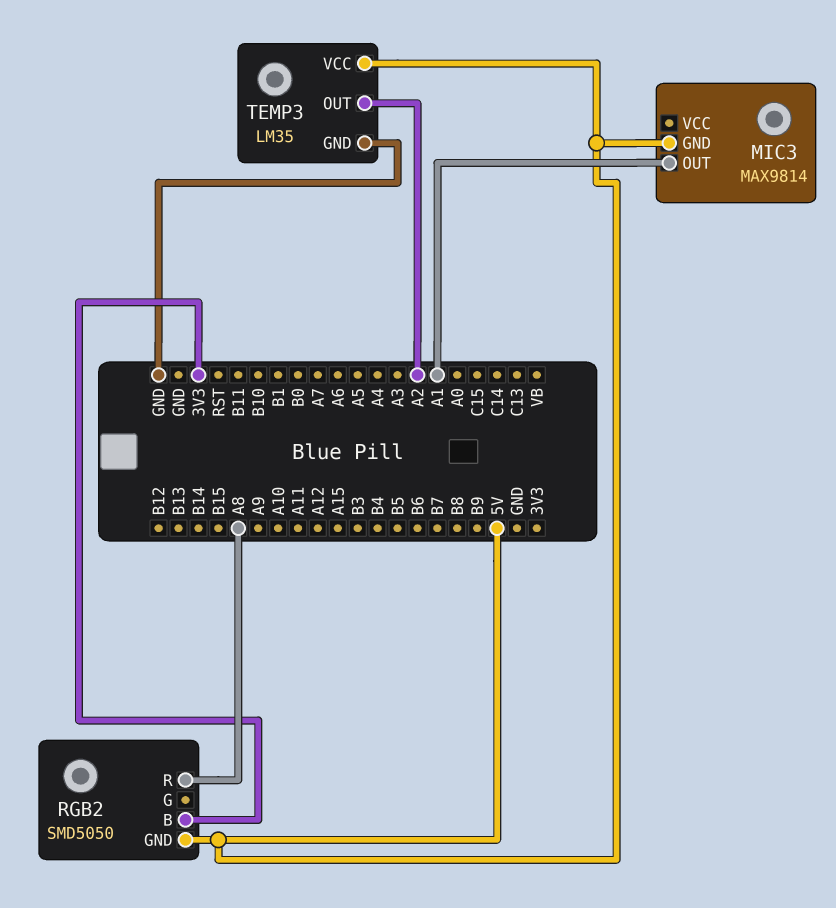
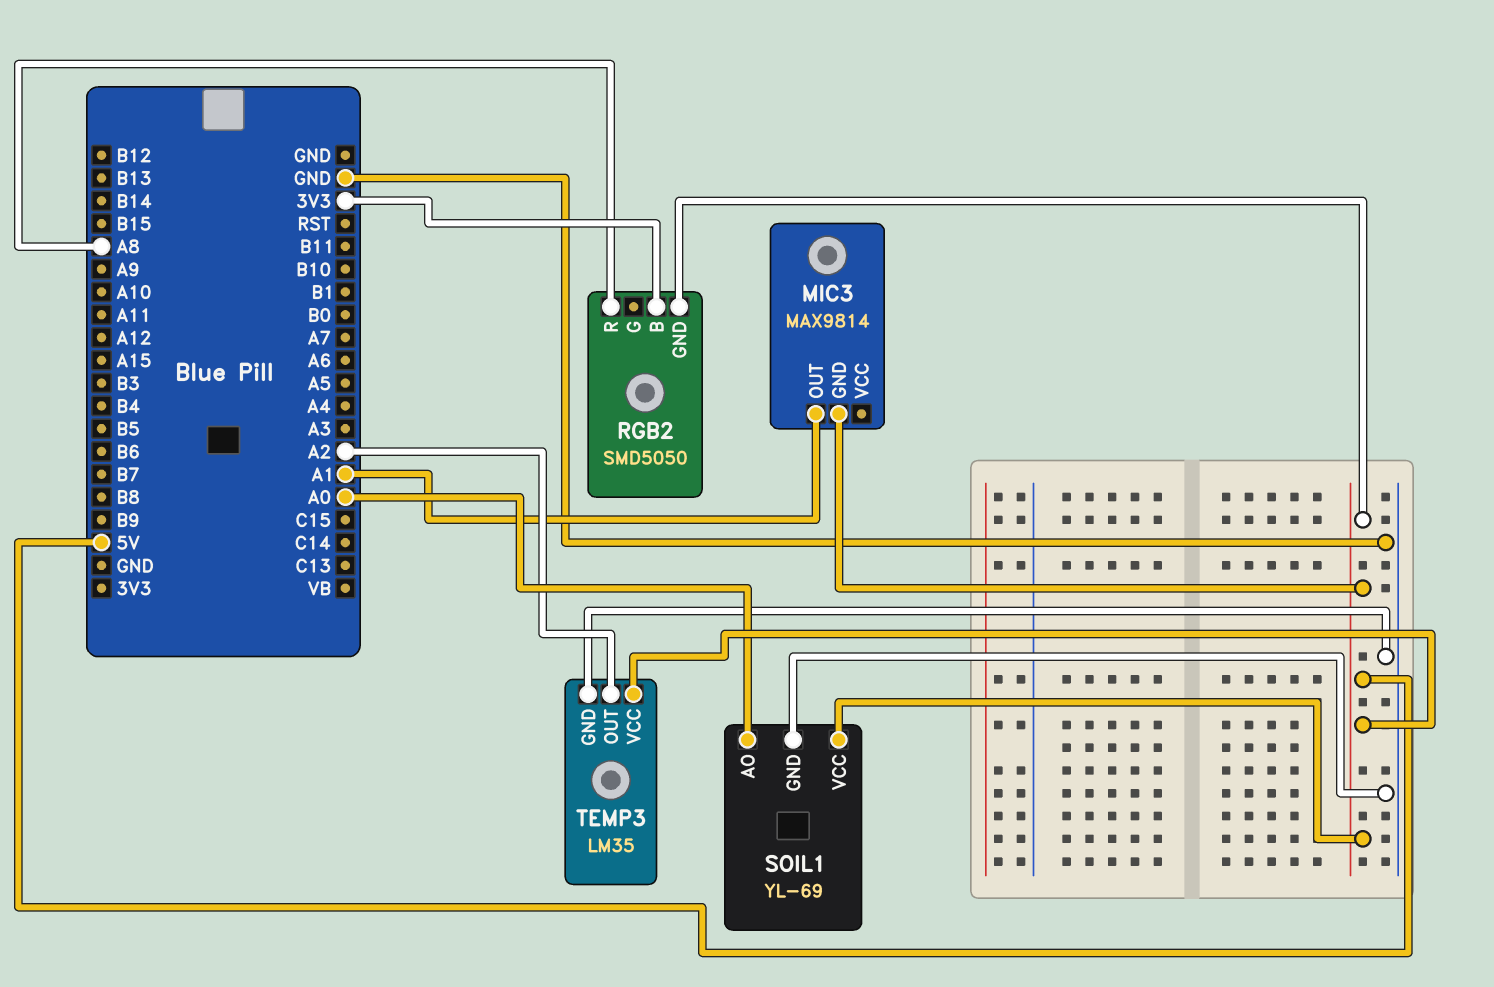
SOIL1: none -> YL-69
SOIL1 pin AO: none -> A0
SOIL1 pin GND: none -> GND
SOIL1 pin VCC: none -> 5V

